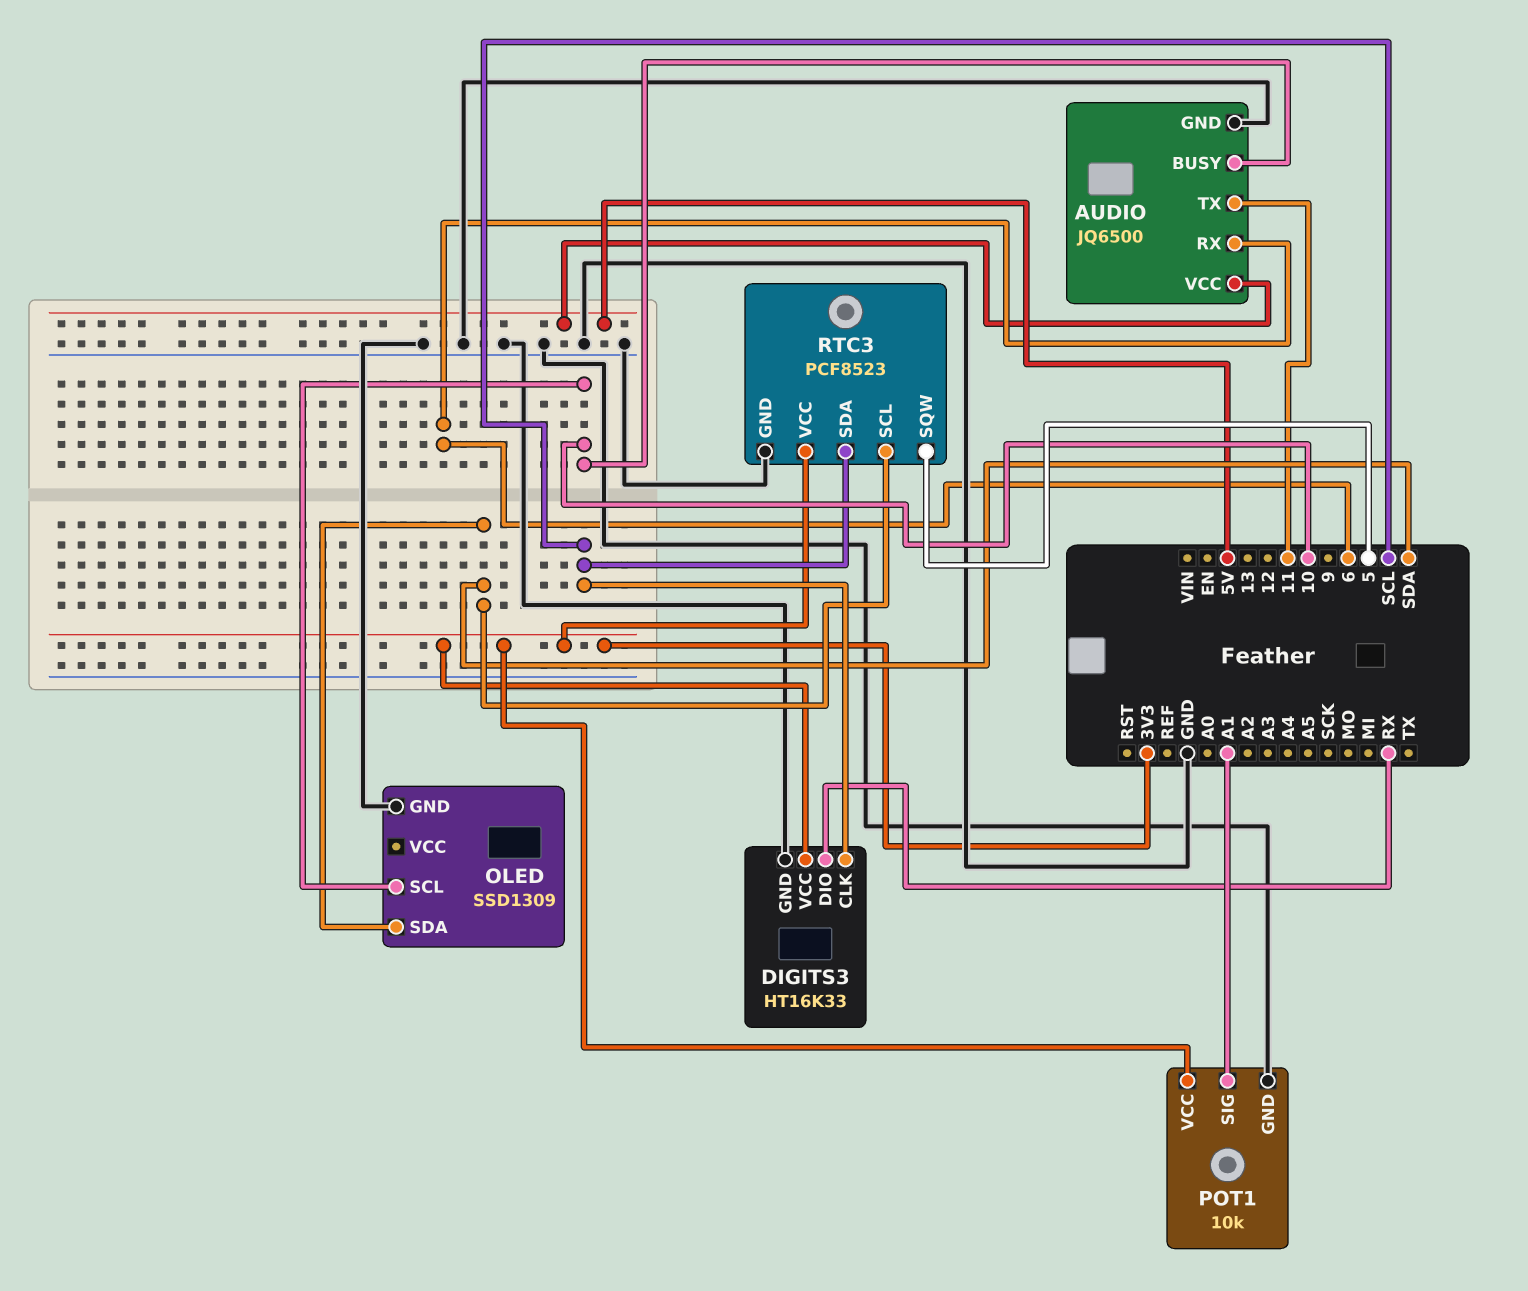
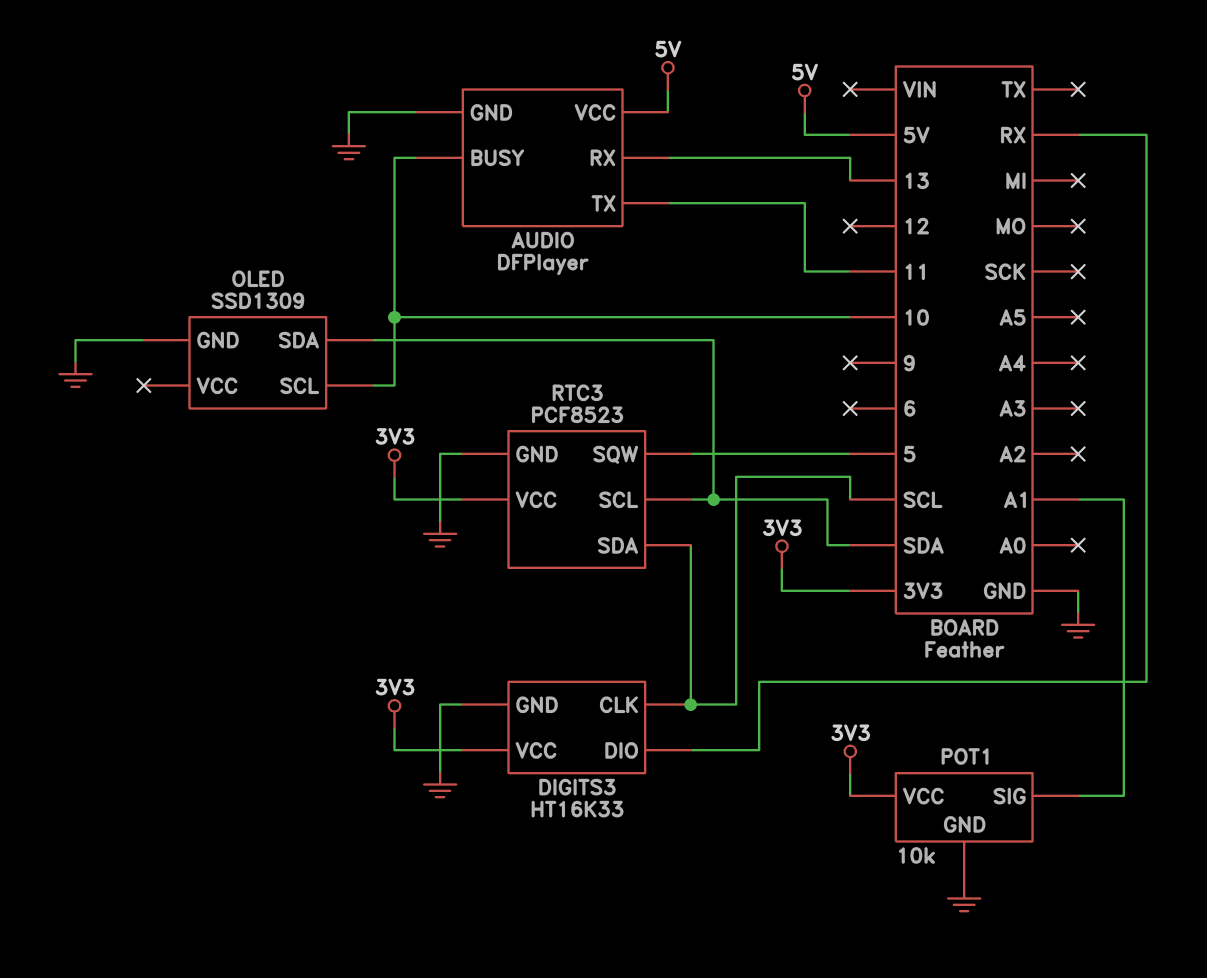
AUDIO: JQ6500 -> DFPlayer
AUDIO pin RX: 6 -> 13

